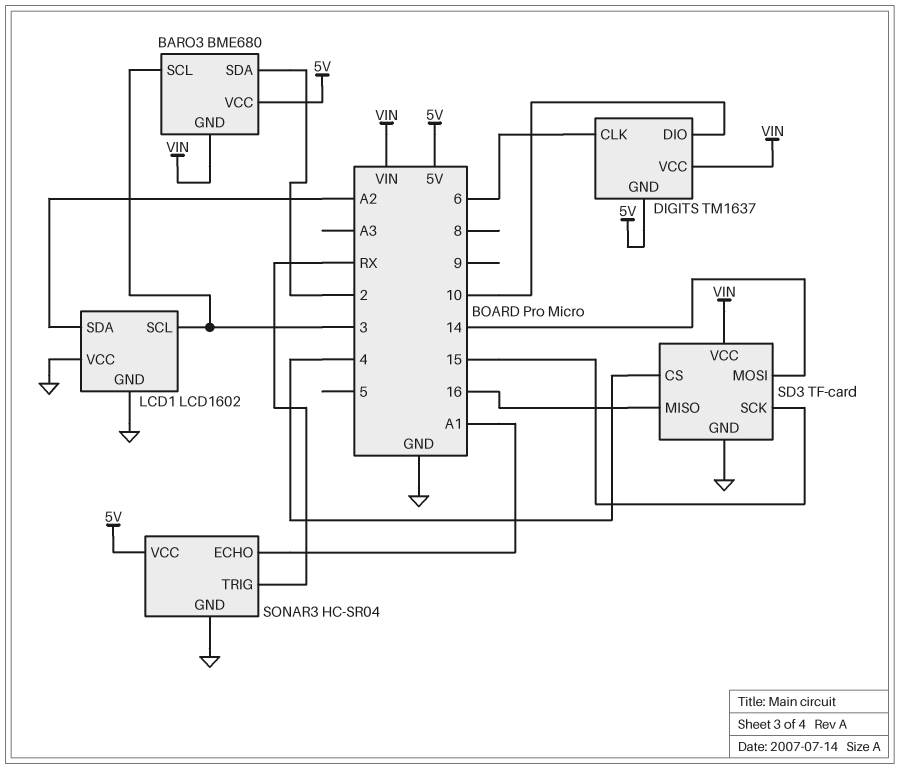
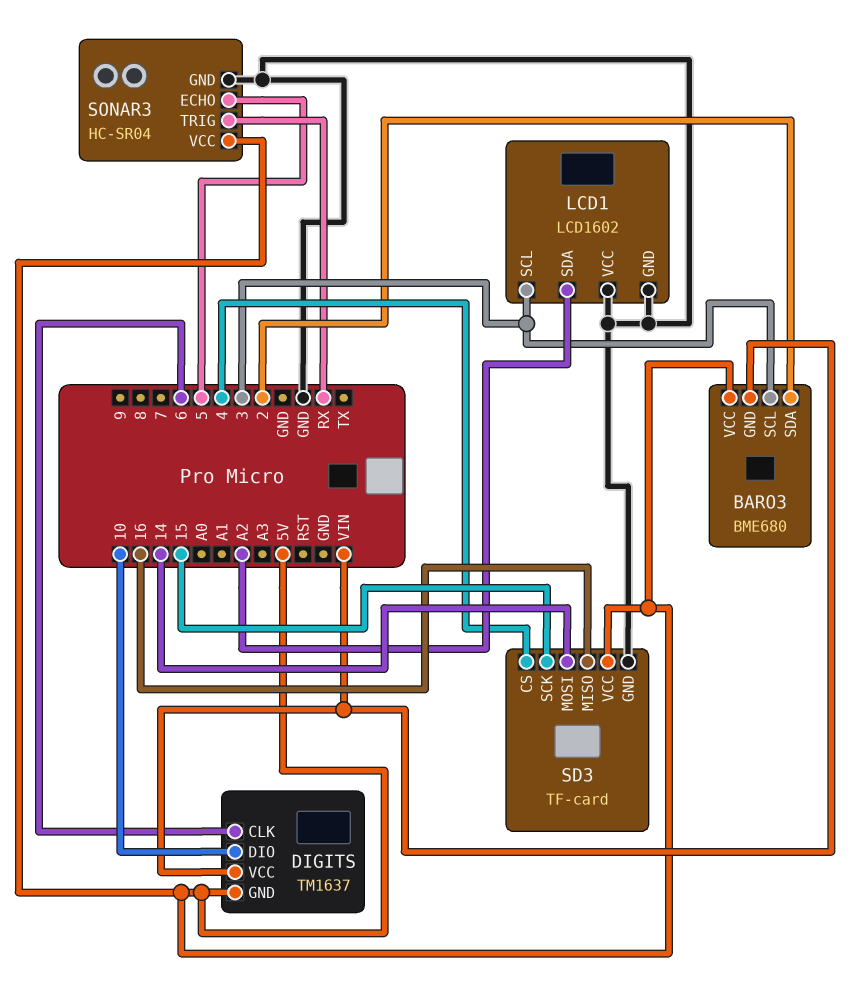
SD3 pin VCC: VIN -> 5V
SONAR3 pin ECHO: A1 -> 5

